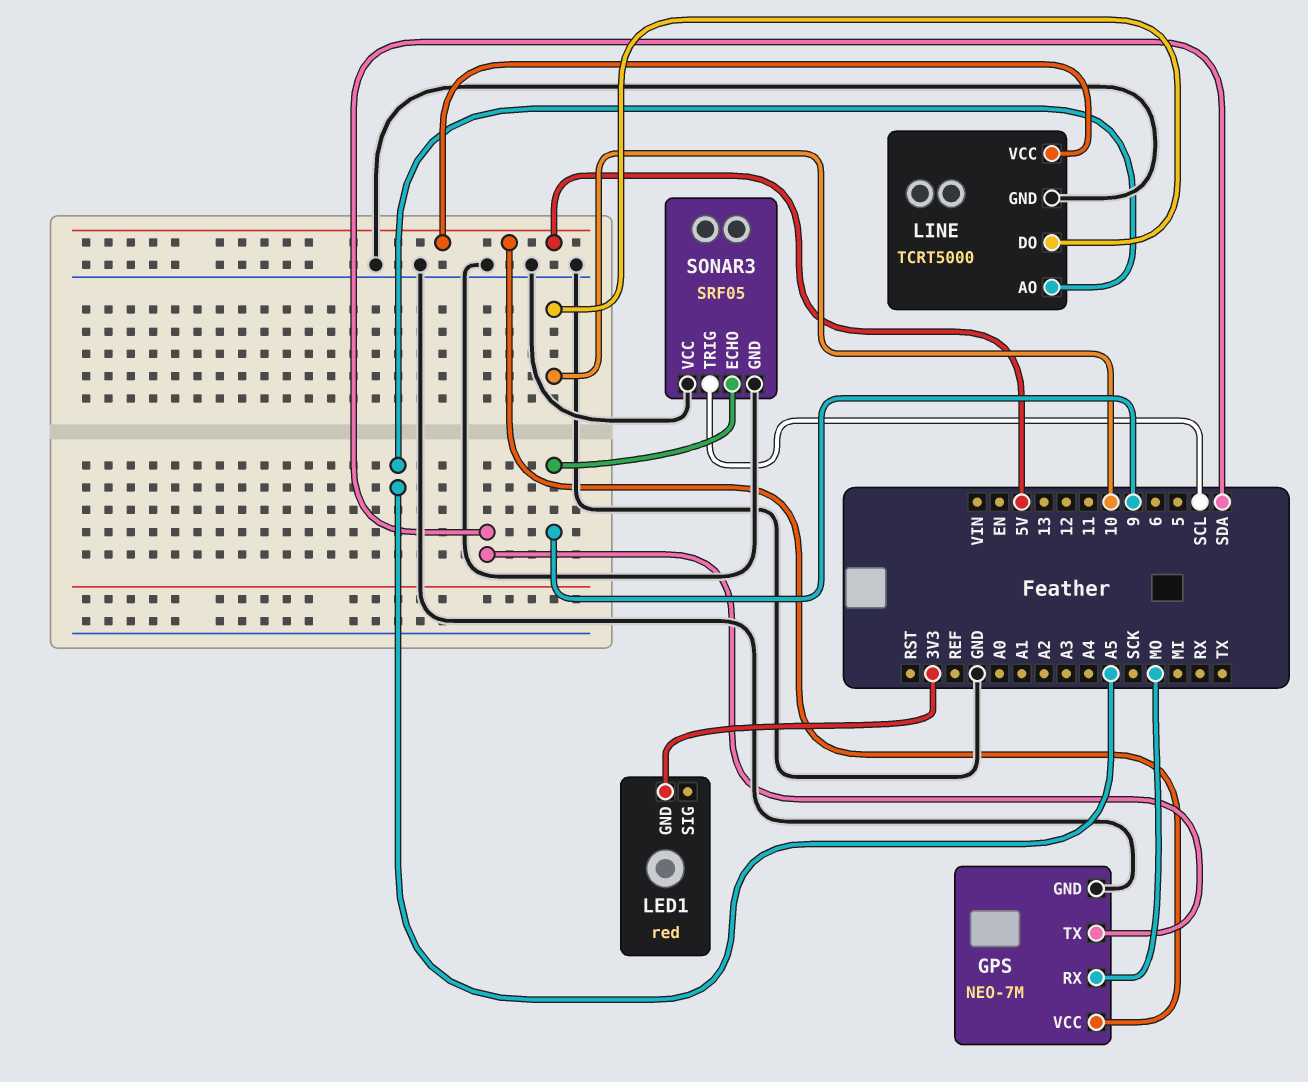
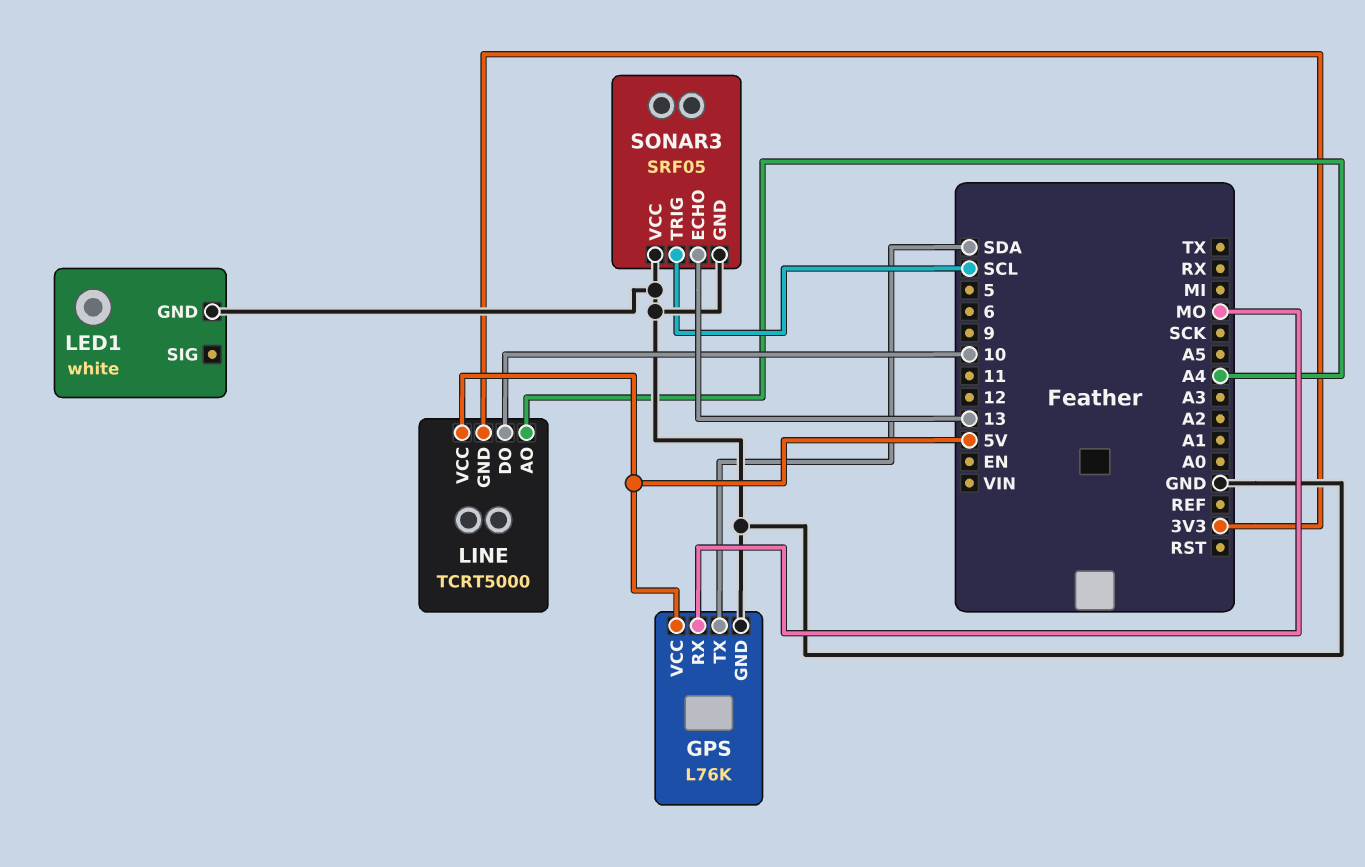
GPS: NEO-7M -> L76K
LED1: red -> white
LED1 pin GND: 3V3 -> GND
LINE pin AO: A5 -> A4
LINE pin GND: GND -> 3V3
SONAR3 pin ECHO: 9 -> 13

